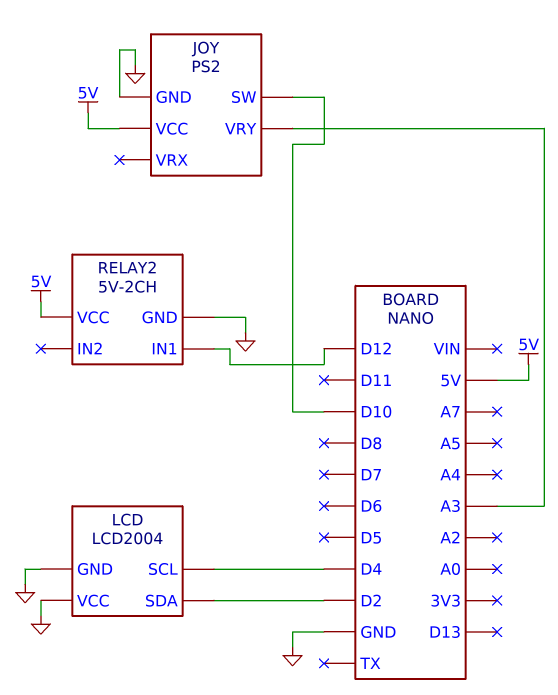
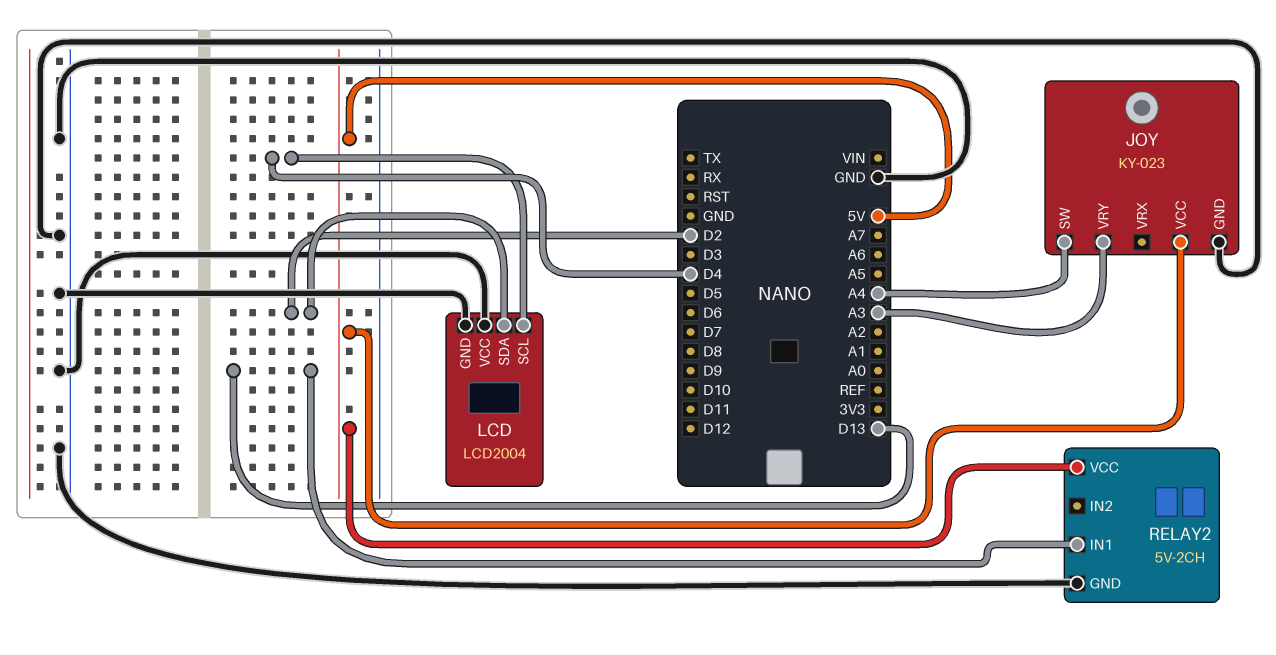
JOY: PS2 -> KY-023
JOY pin SW: D10 -> A4
RELAY2 pin IN1: D12 -> D13

